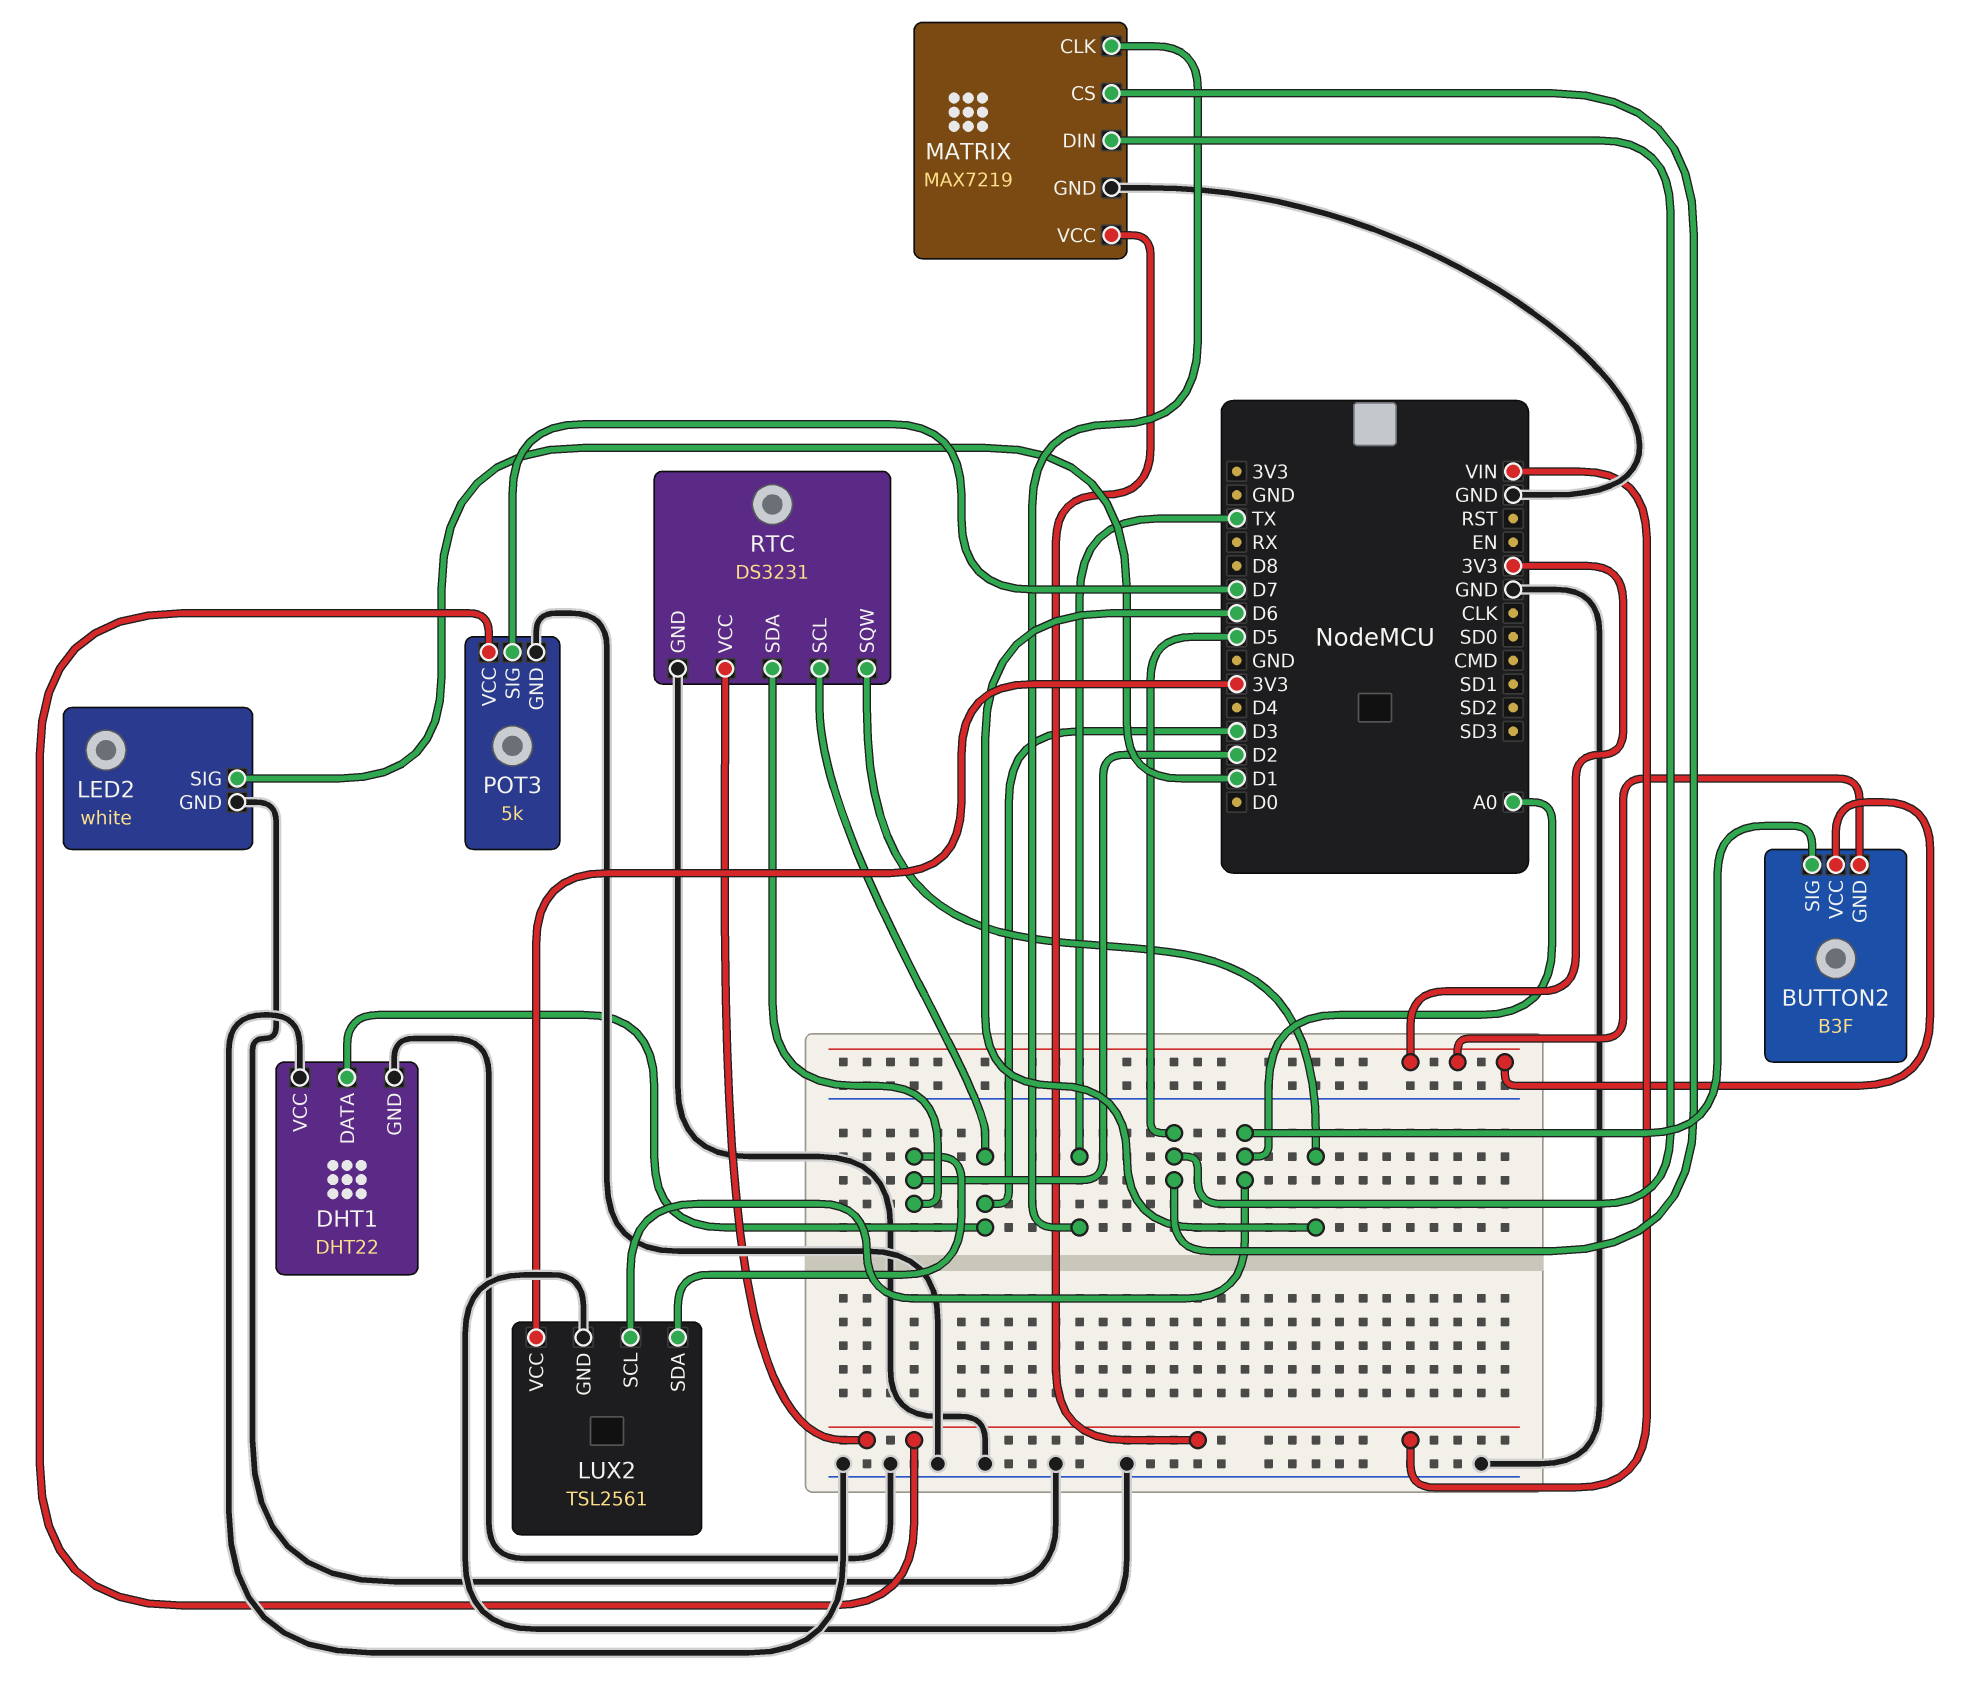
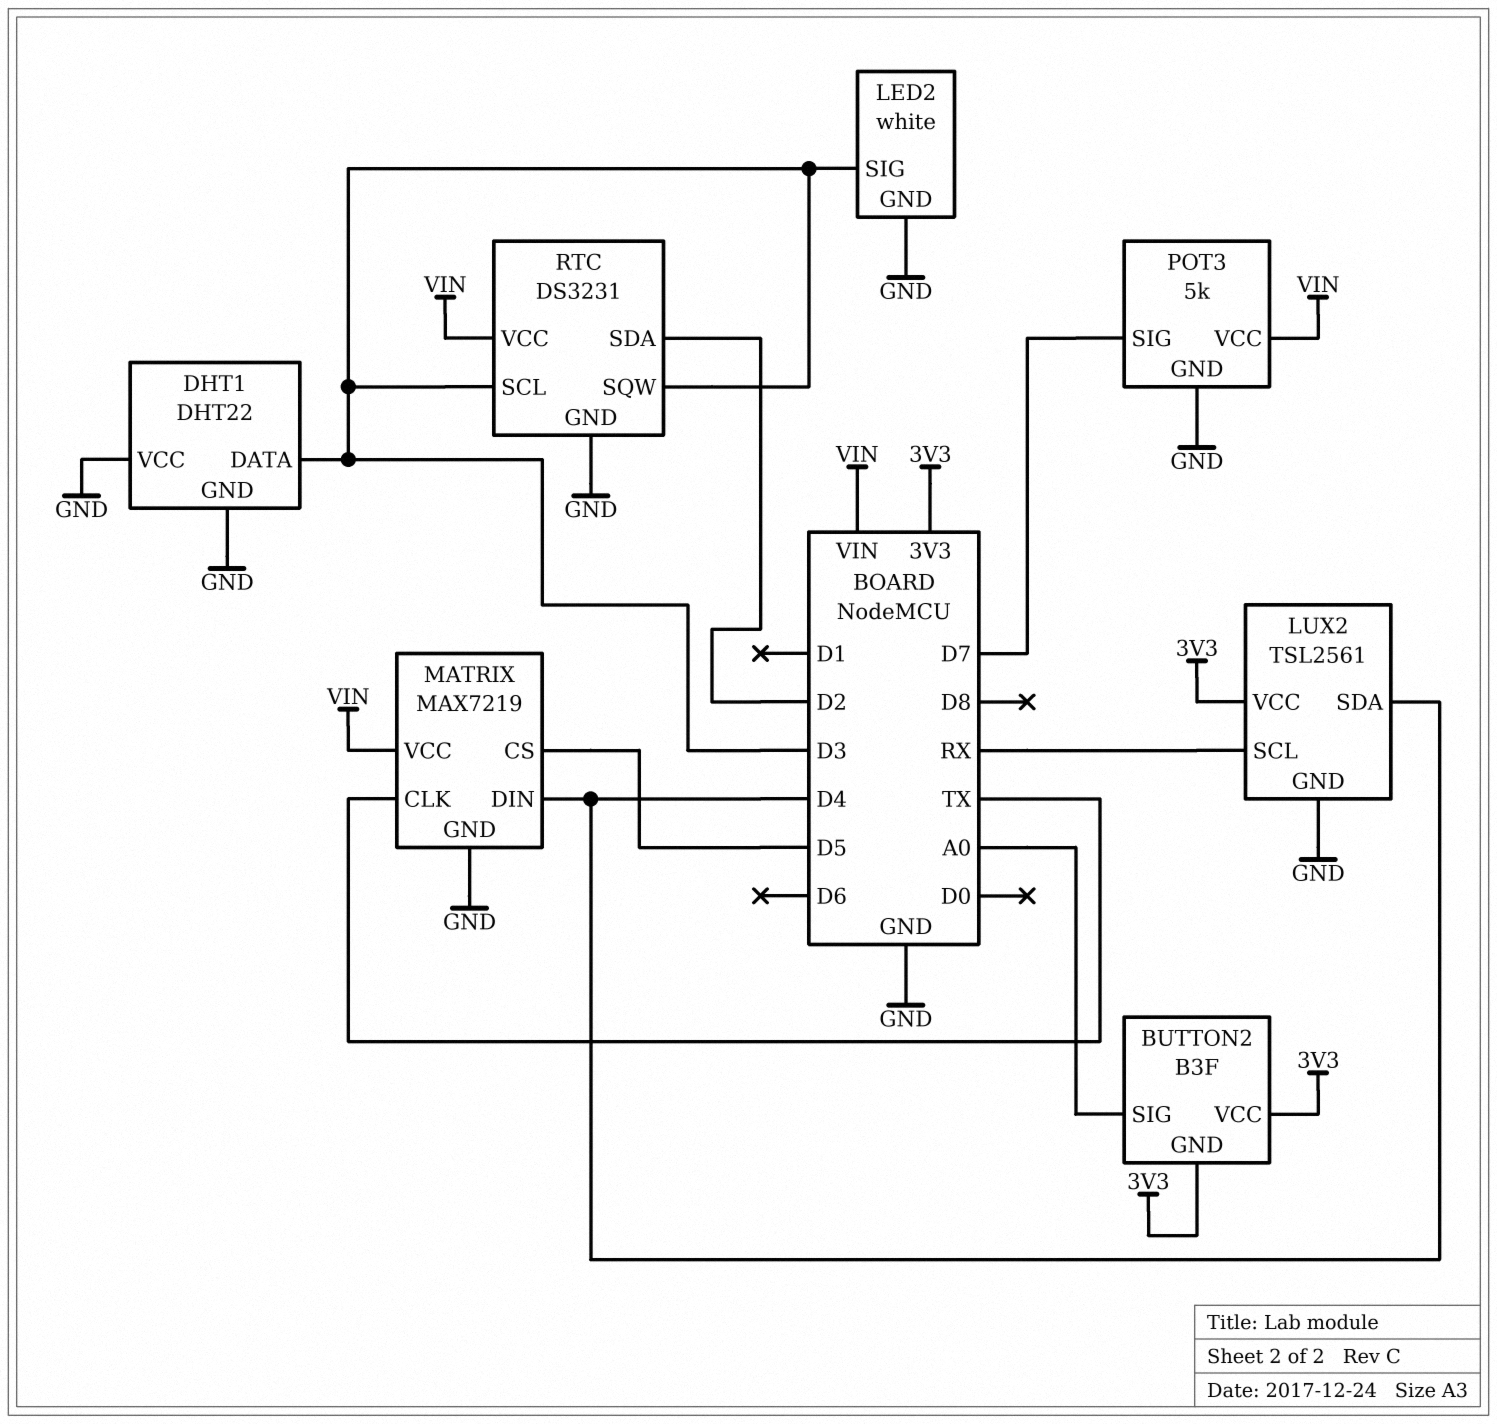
LED2 pin SIG: D1 -> D3
LUX2 pin SCL: A0 -> RX
LUX2 pin SDA: D2 -> D4
MATRIX pin DIN: D5 -> D4
RTC pin SQW: D6 -> D3

